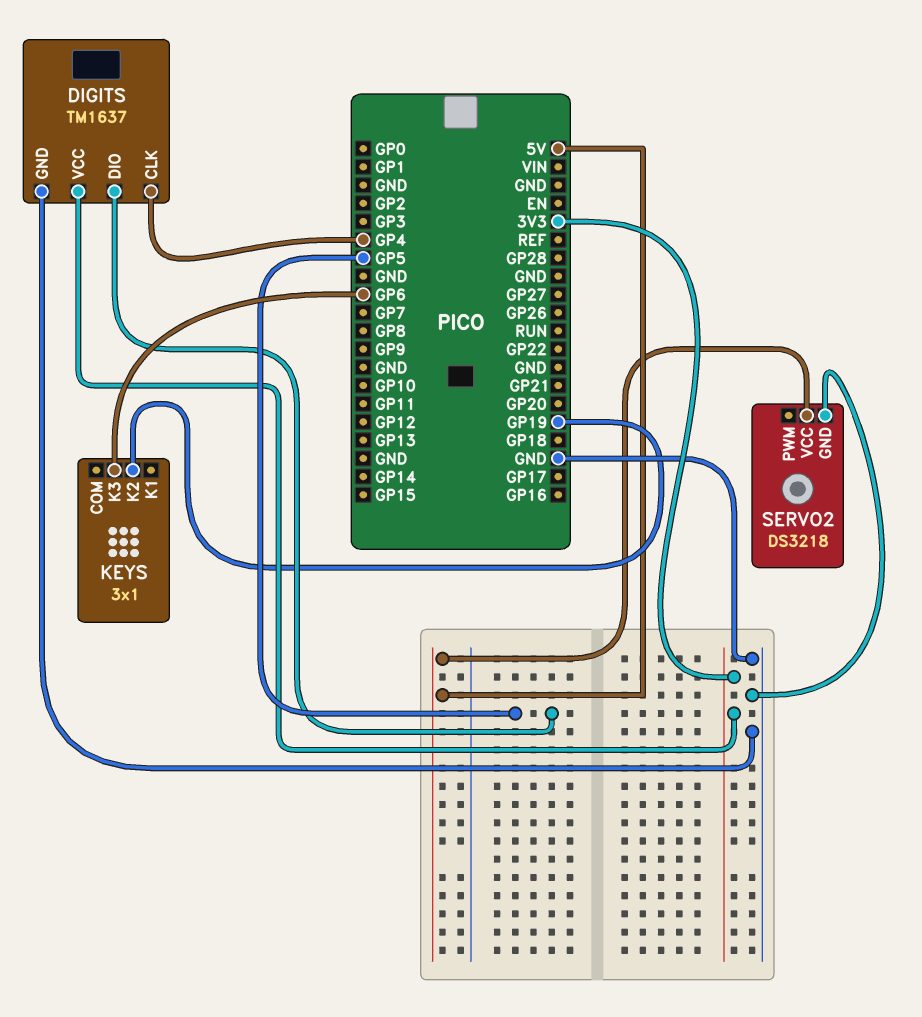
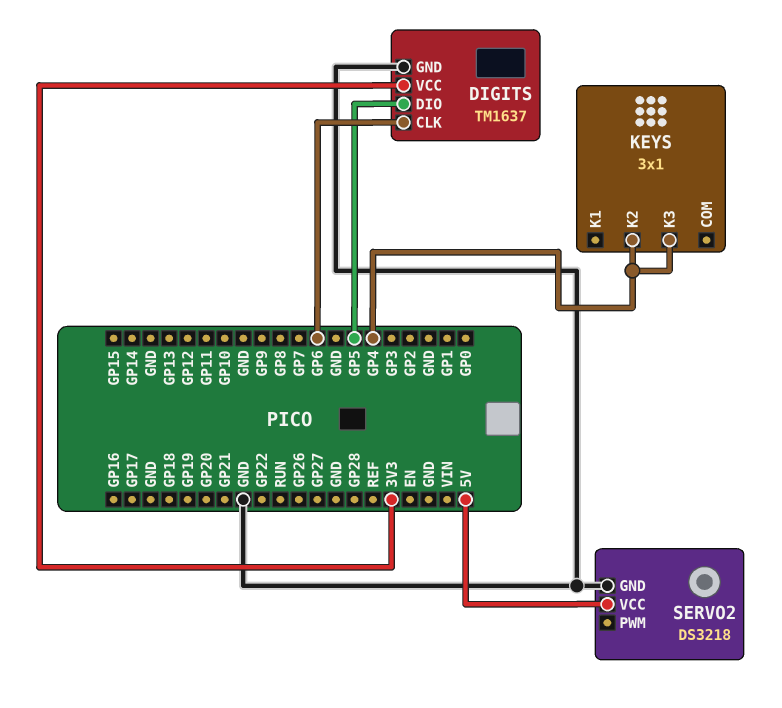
DIGITS pin CLK: GP4 -> GP6
KEYS pin K2: GP19 -> GP4
KEYS pin K3: GP6 -> GP4

